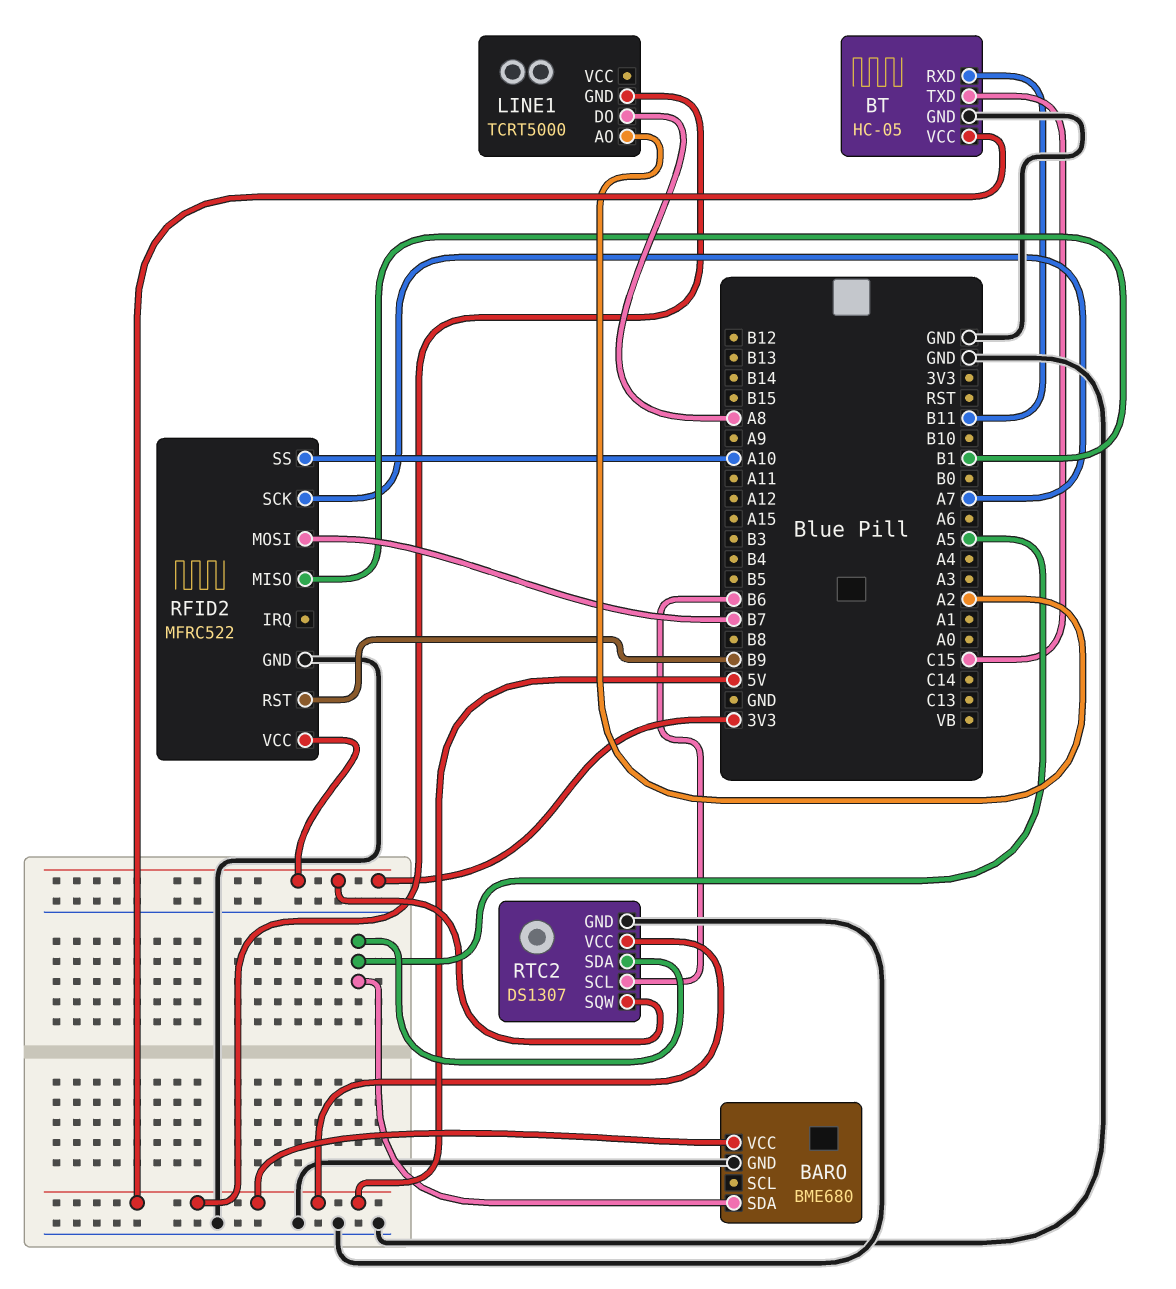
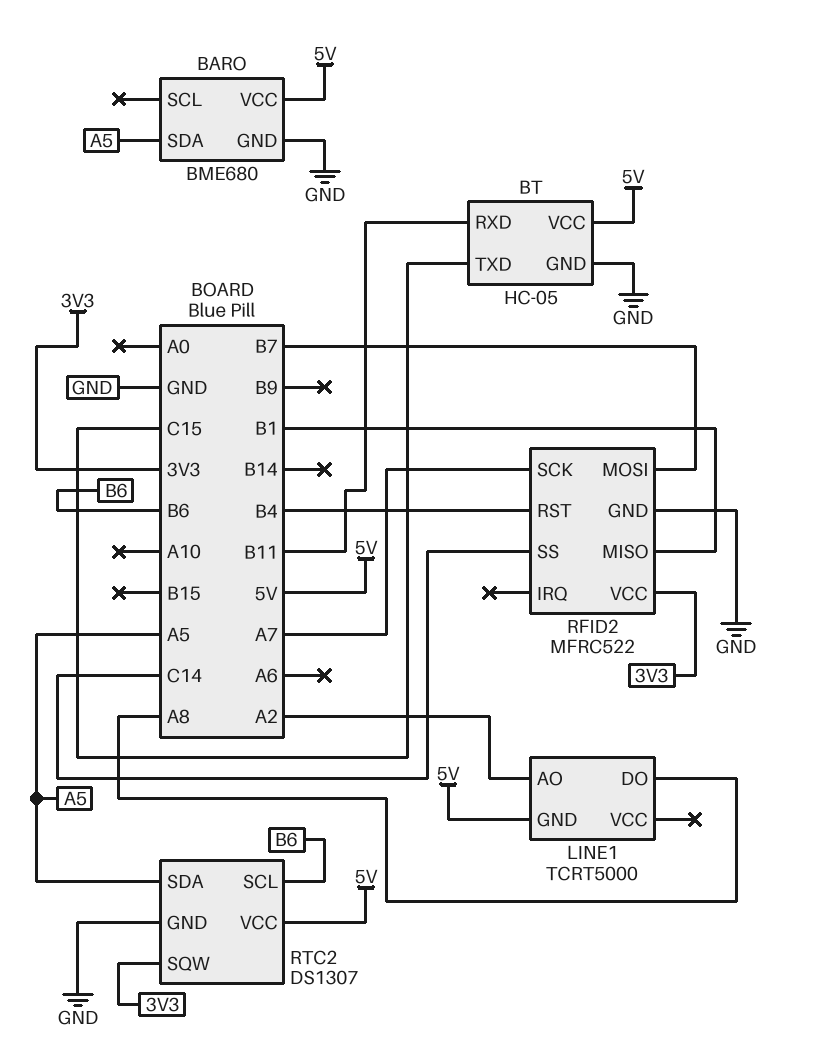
RFID2 pin RST: B9 -> B4
RFID2 pin SS: A10 -> C14

